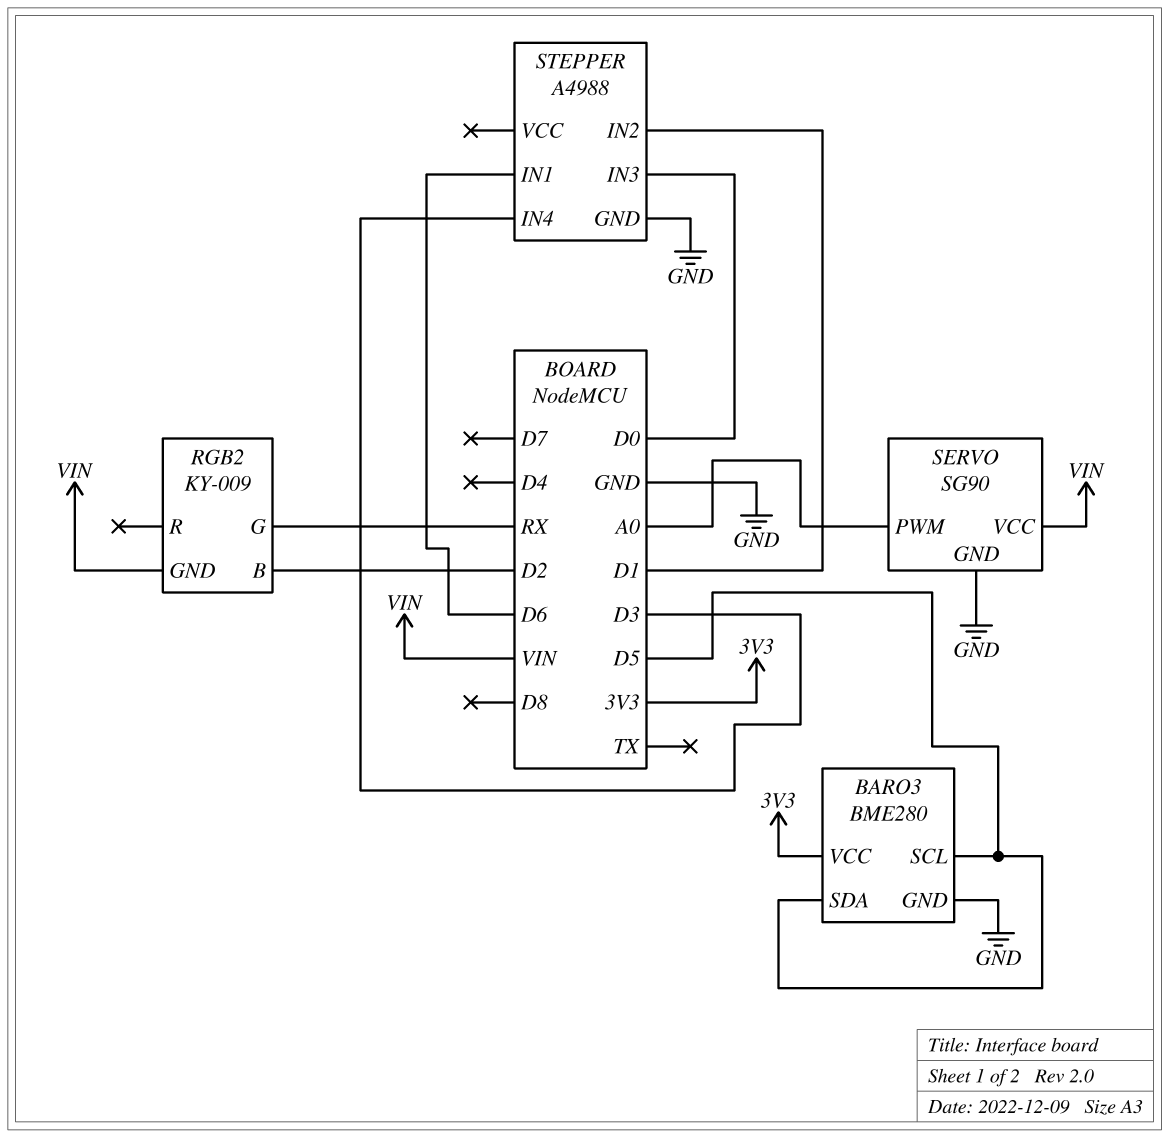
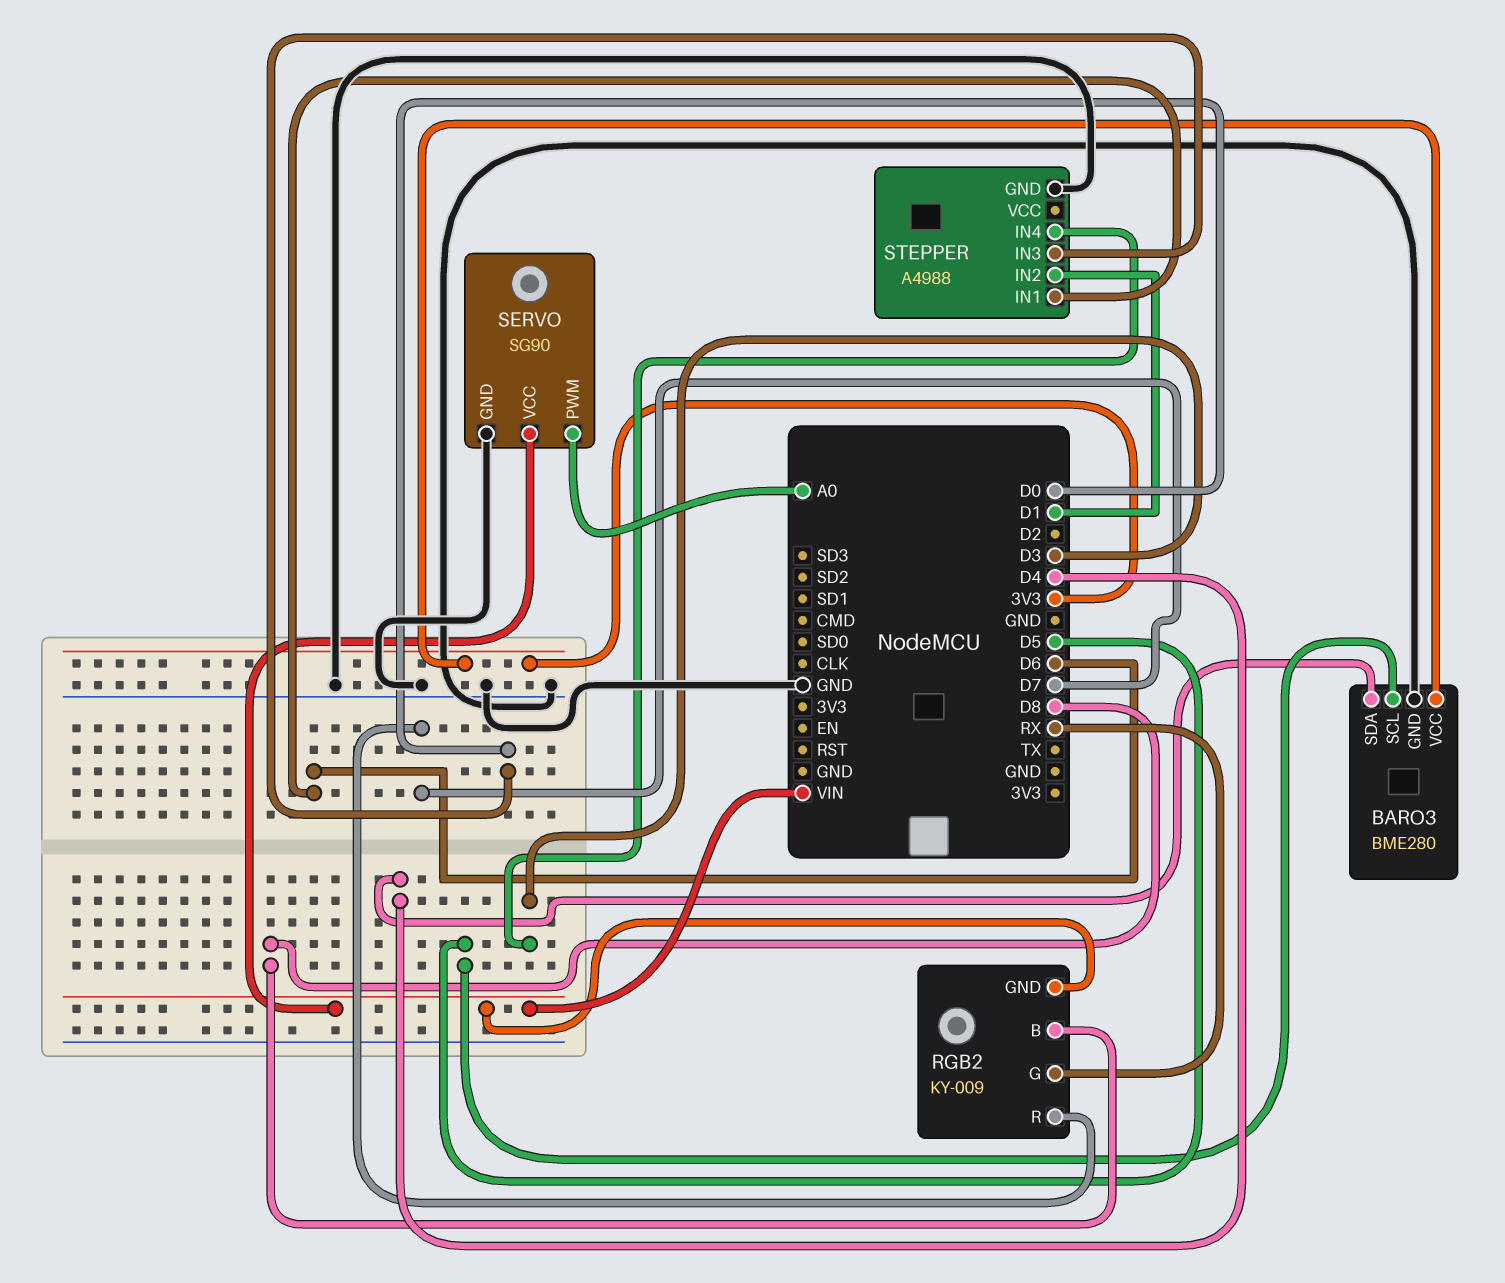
BARO3 pin SDA: D5 -> D4
RGB2 pin B: D2 -> D8
RGB2 pin R: none -> D7

